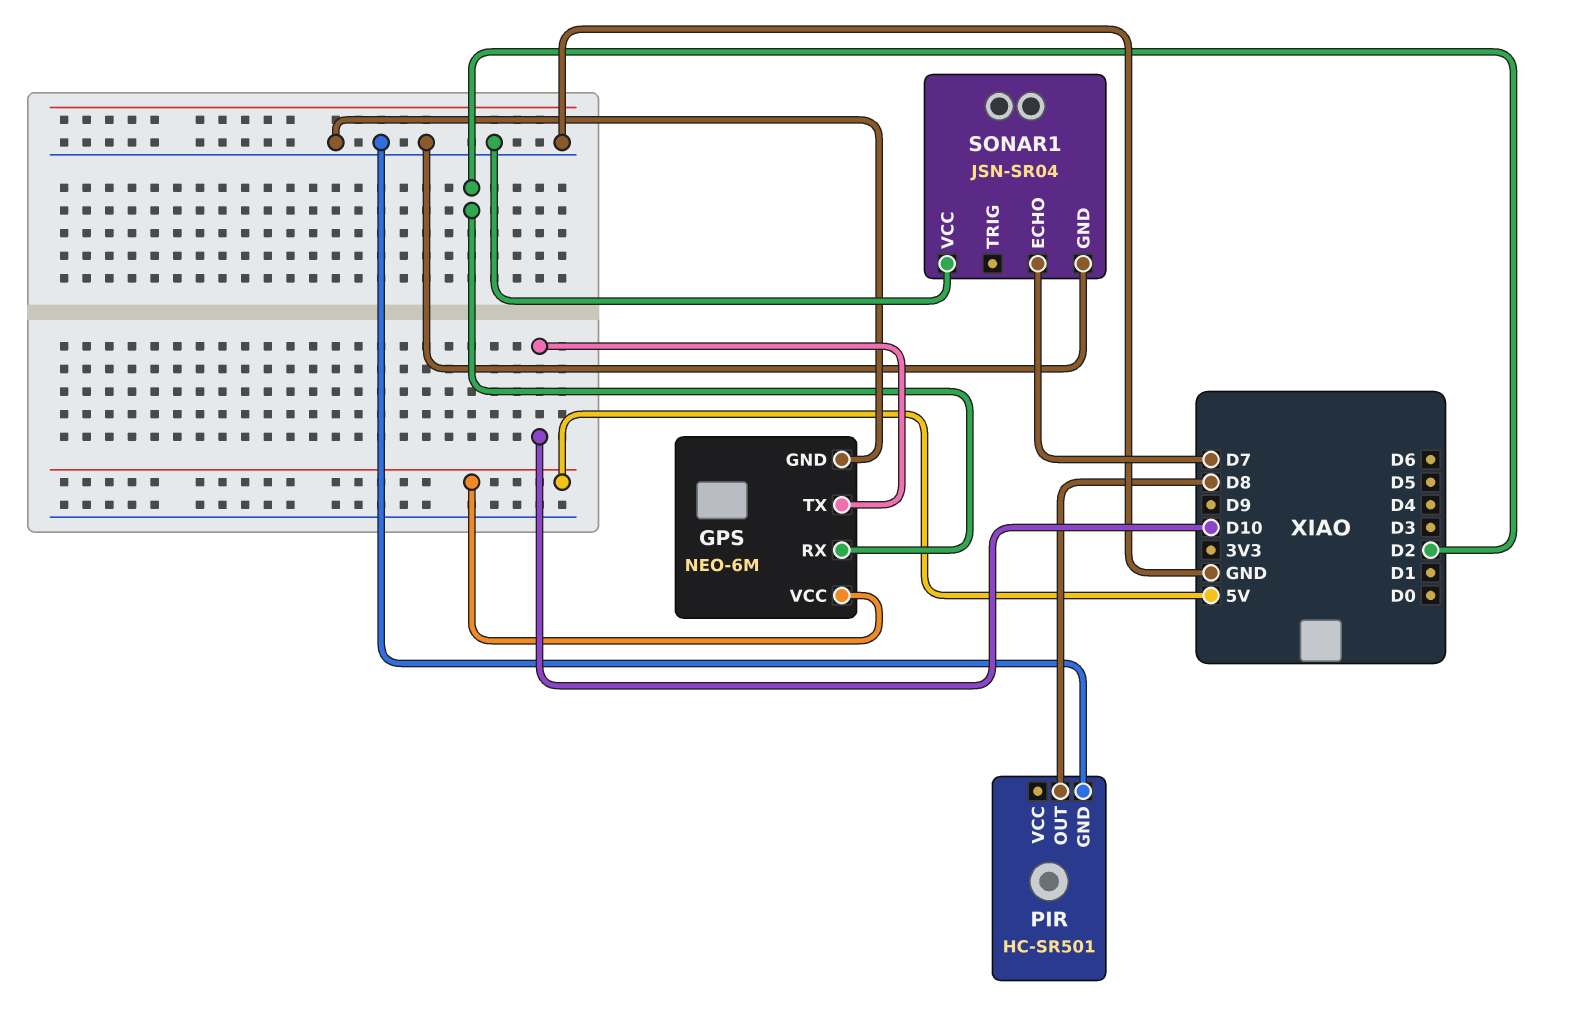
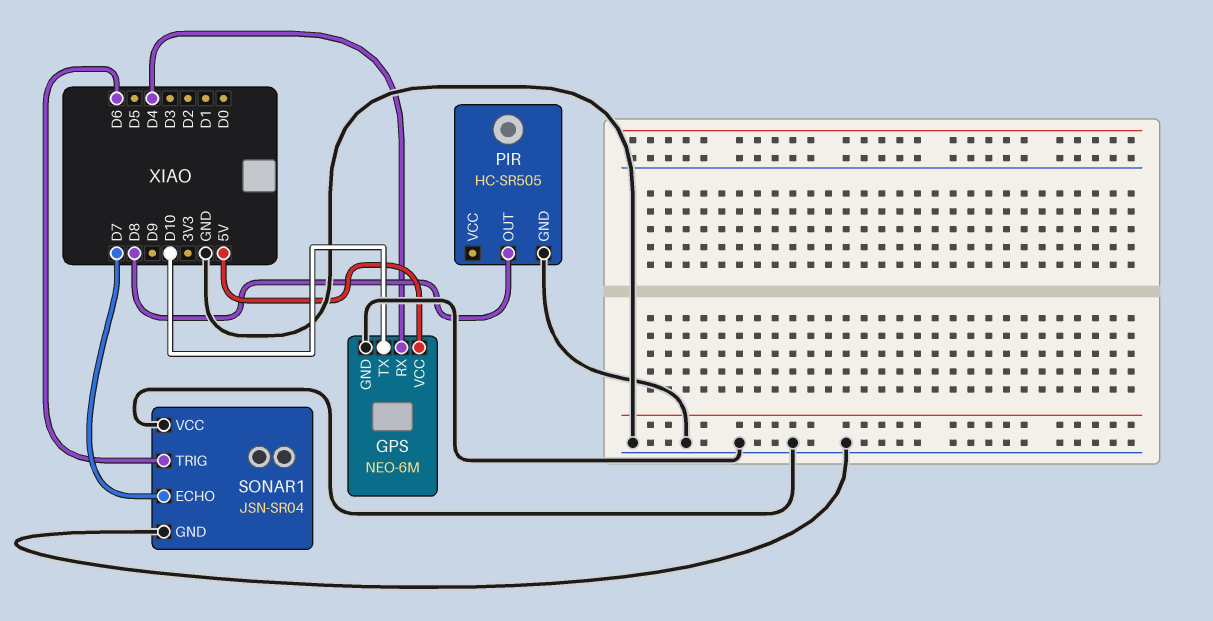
GPS pin RX: D2 -> D4
PIR: HC-SR501 -> HC-SR505
SONAR1 pin TRIG: none -> D6

